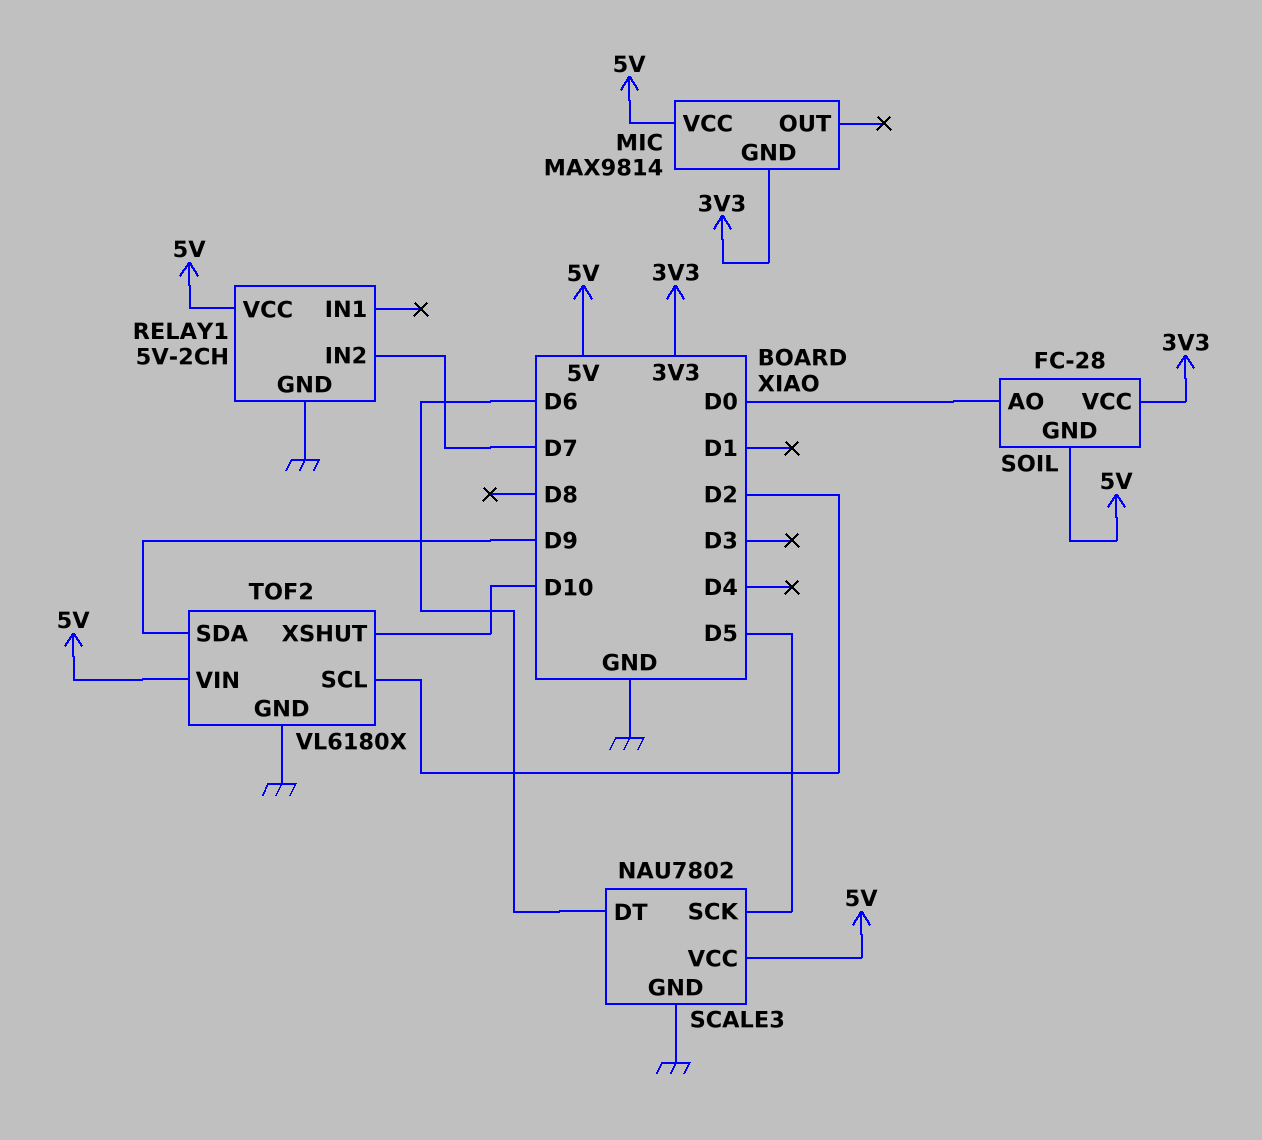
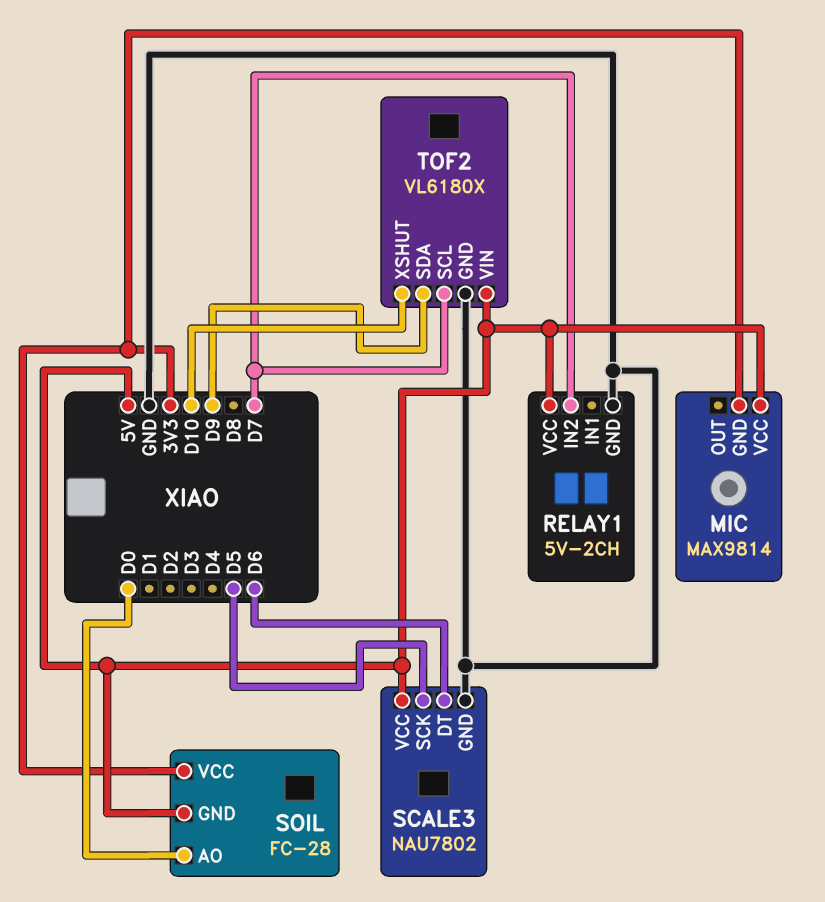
TOF2 pin SCL: D2 -> D7

